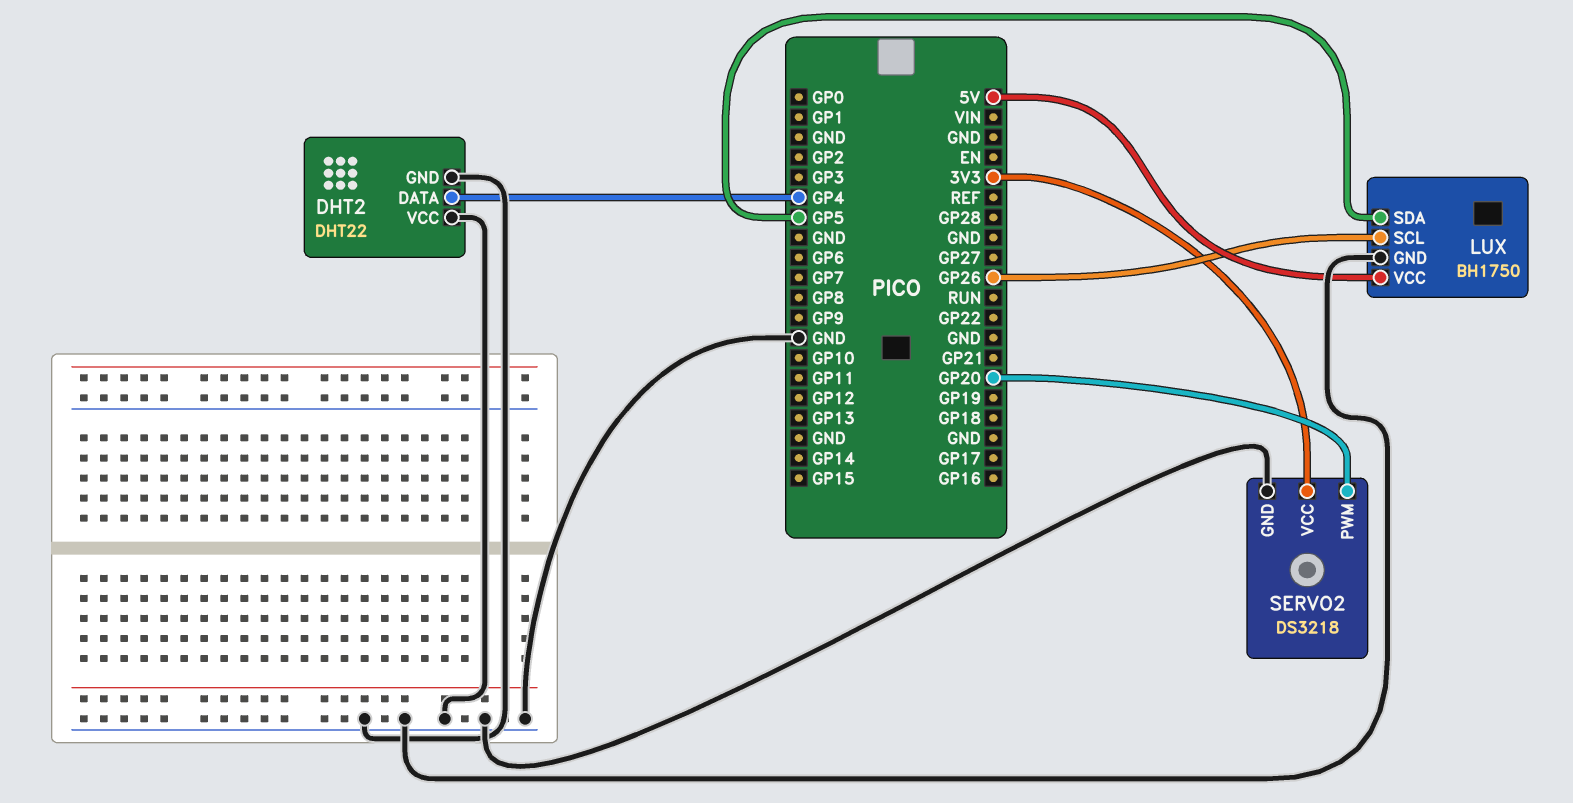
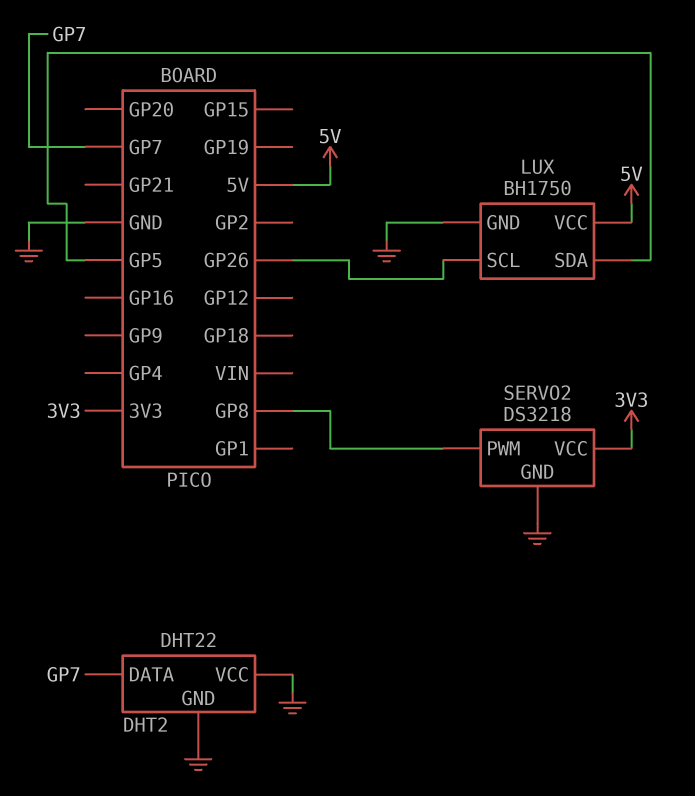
DHT2 pin DATA: GP4 -> GP7
SERVO2 pin PWM: GP20 -> GP8

